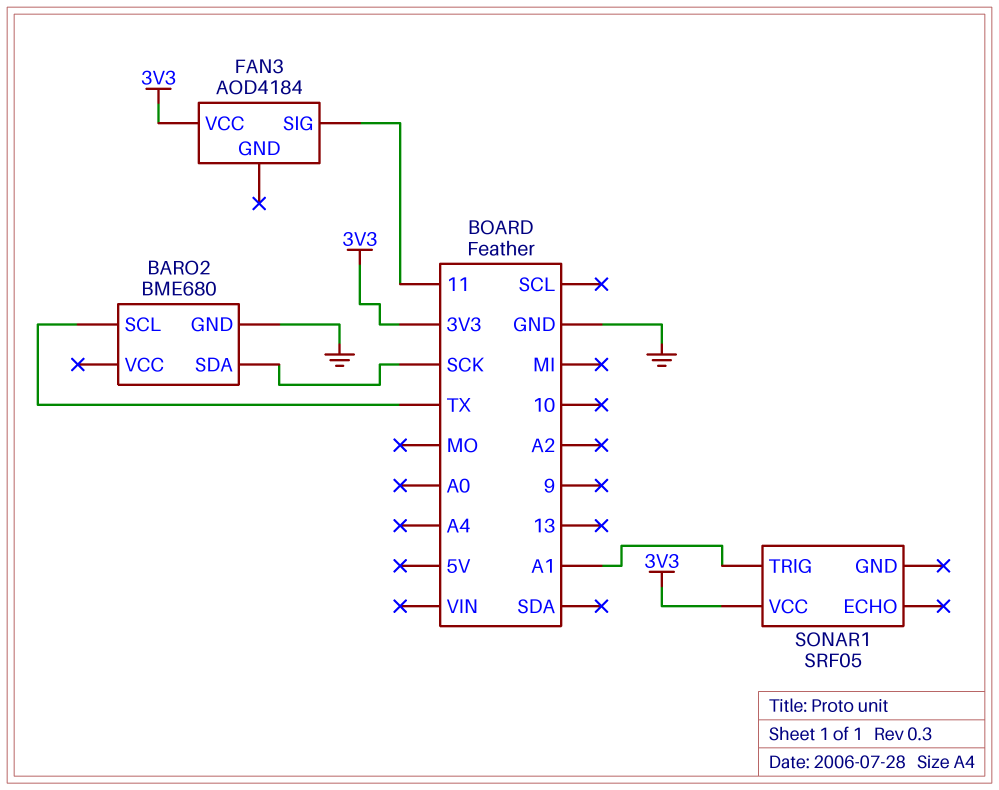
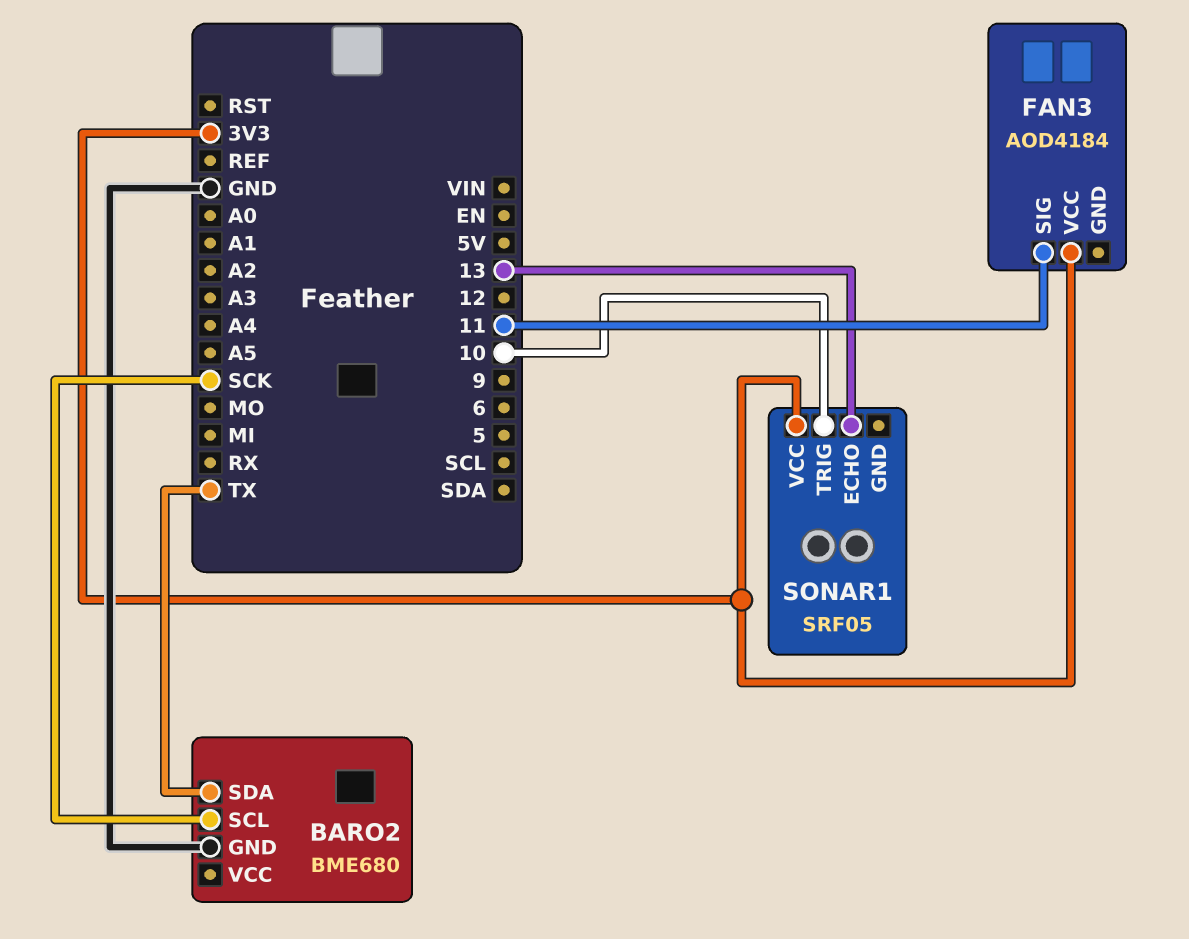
BARO2 pin SCL: TX -> SCK
BARO2 pin SDA: SCK -> TX
SONAR1 pin ECHO: none -> 13
SONAR1 pin TRIG: A1 -> 10

